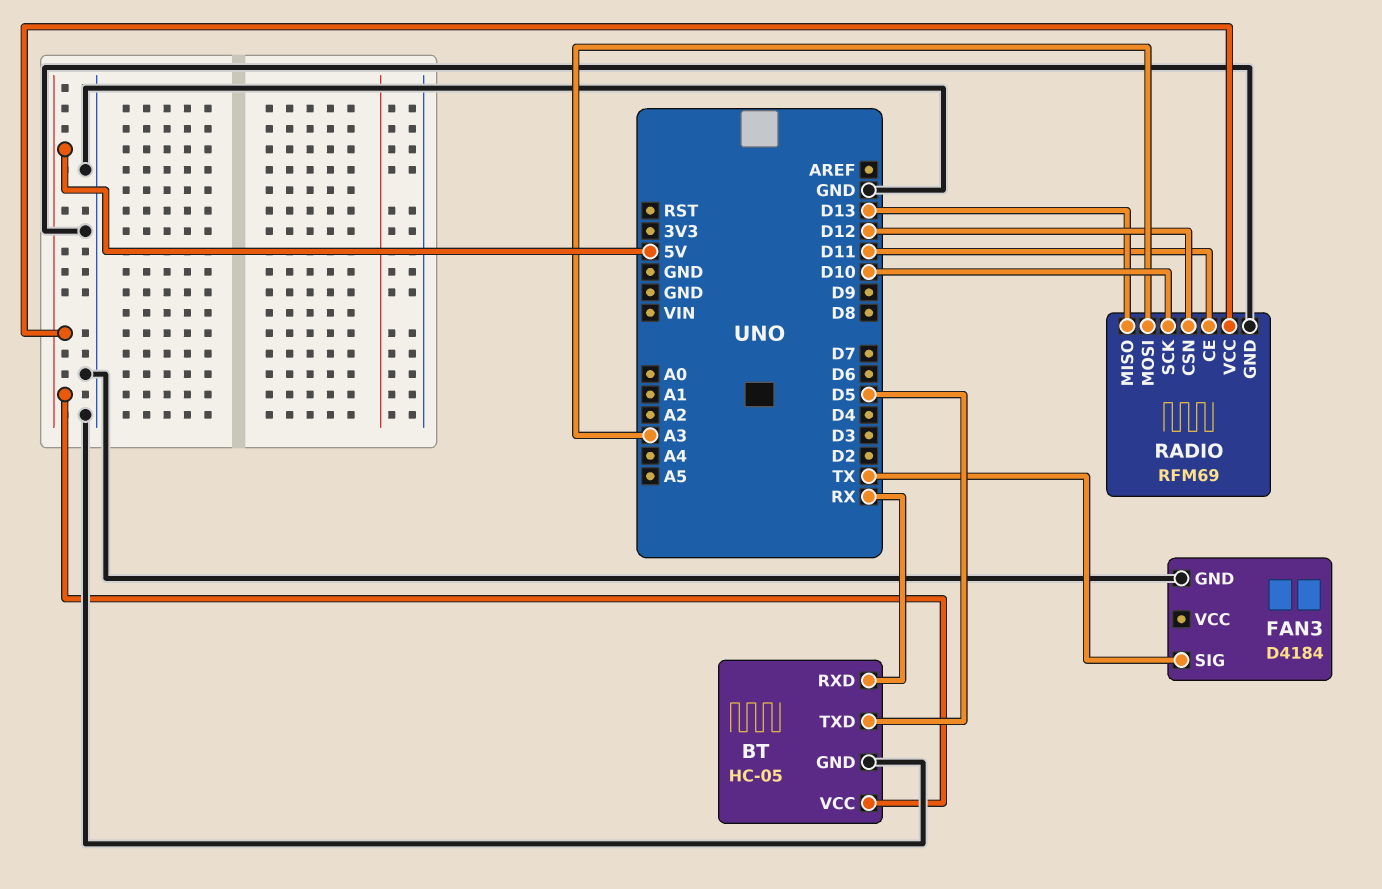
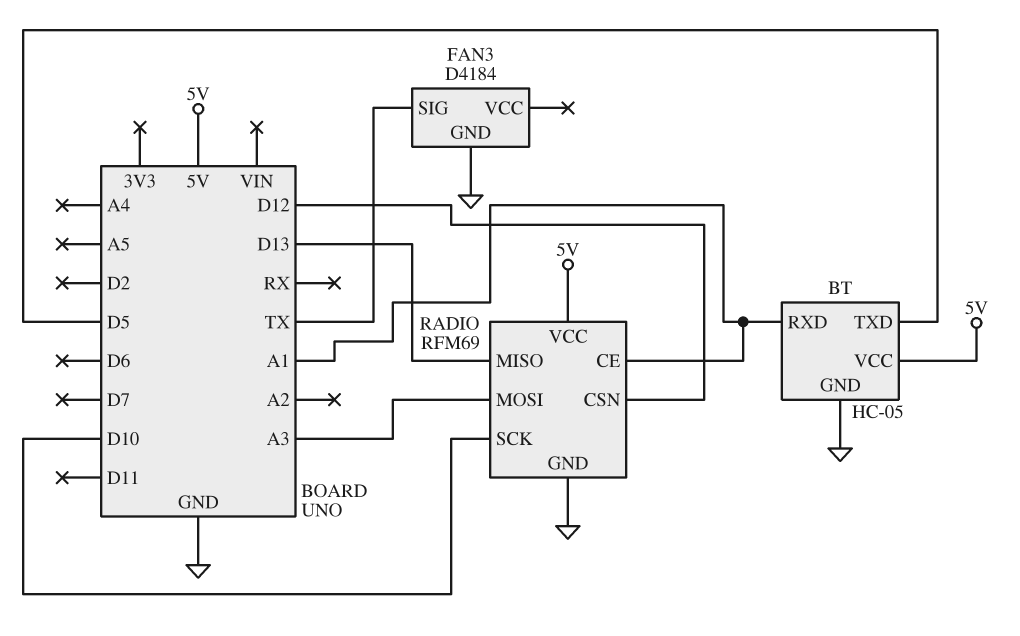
BT pin RXD: RX -> A1
RADIO pin CE: D11 -> A1

